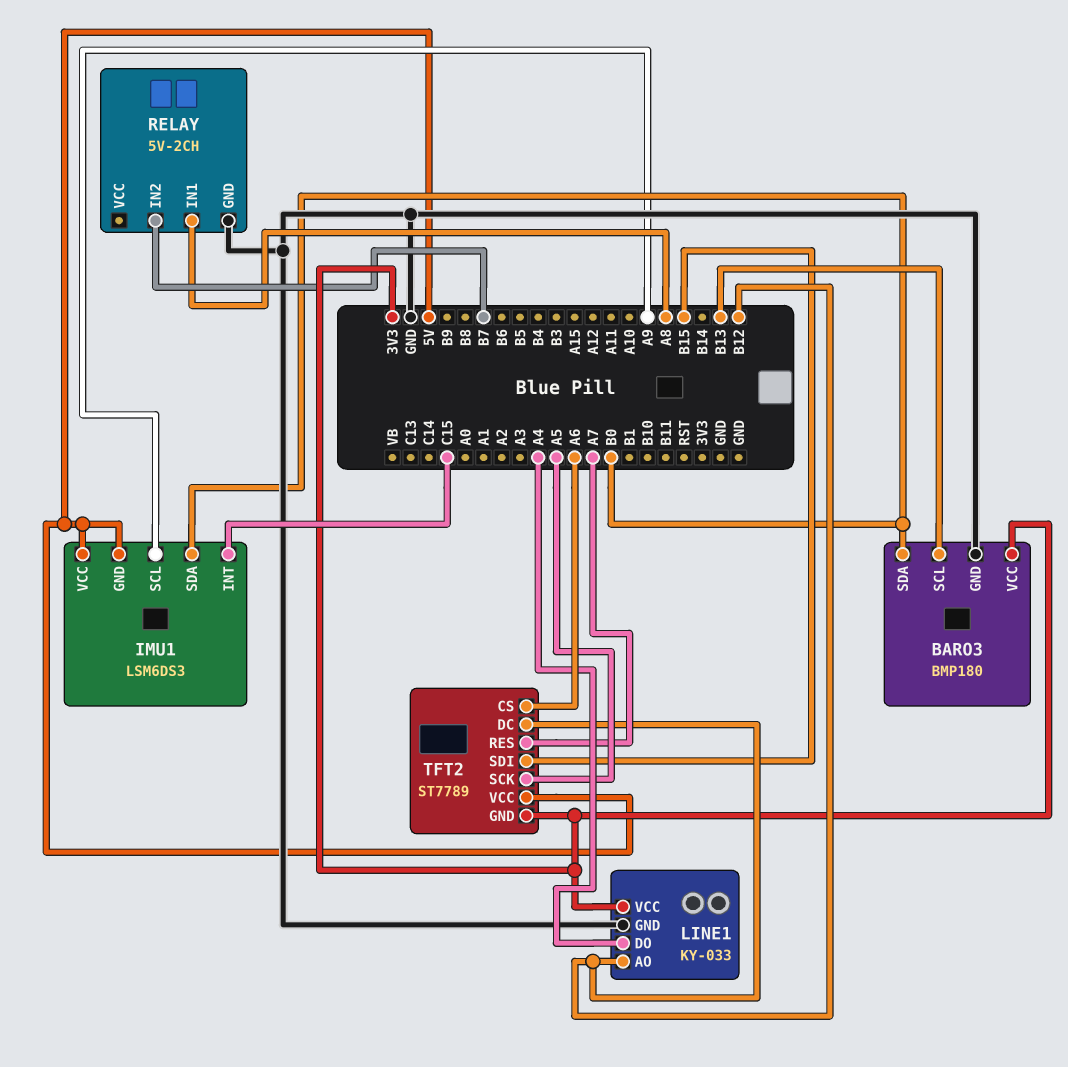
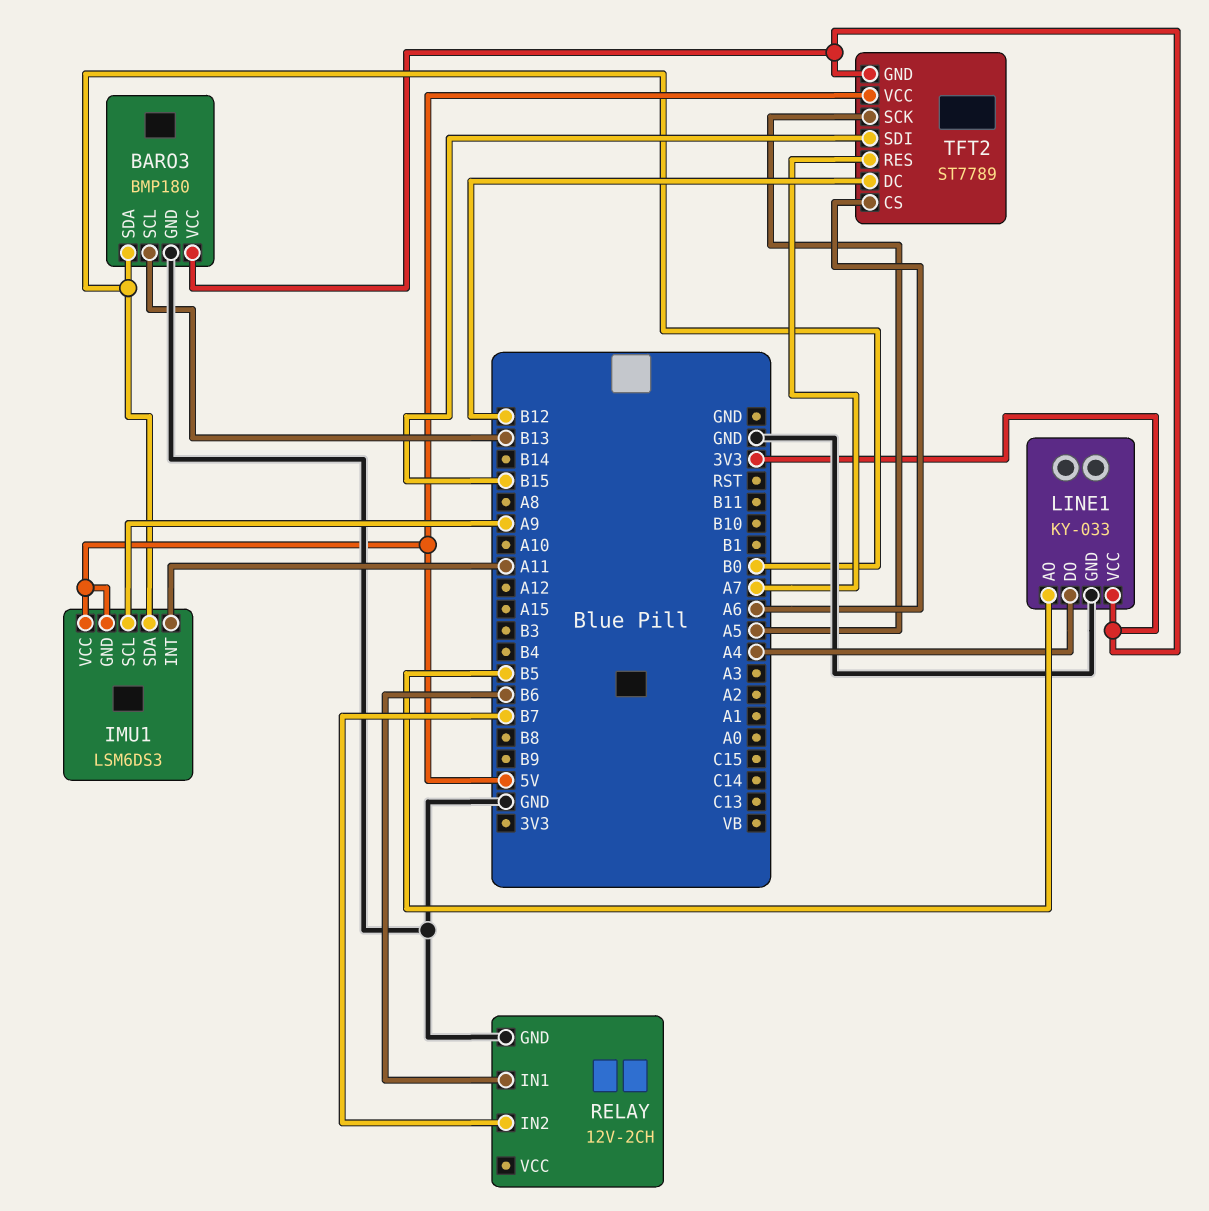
IMU1 pin INT: C15 -> A11
LINE1 pin AO: B12 -> B5
RELAY: 5V-2CH -> 12V-2CH
RELAY pin IN1: A8 -> B6

